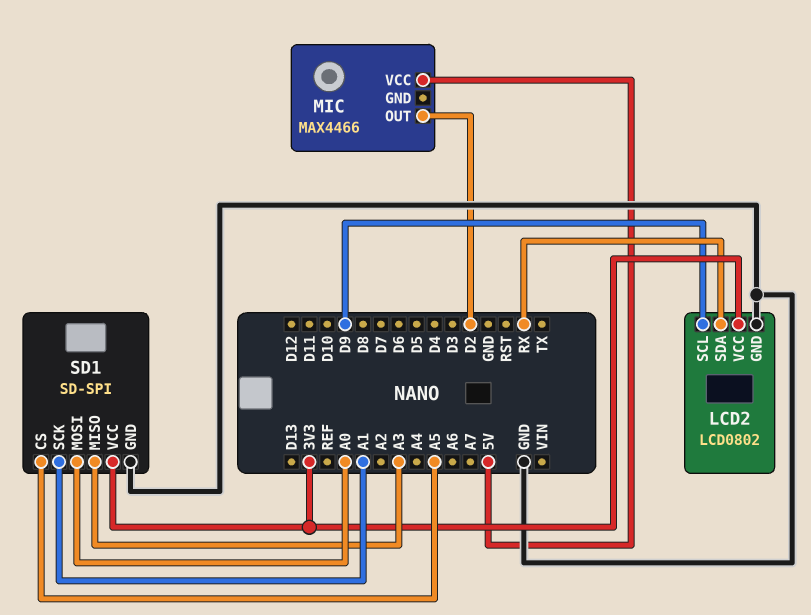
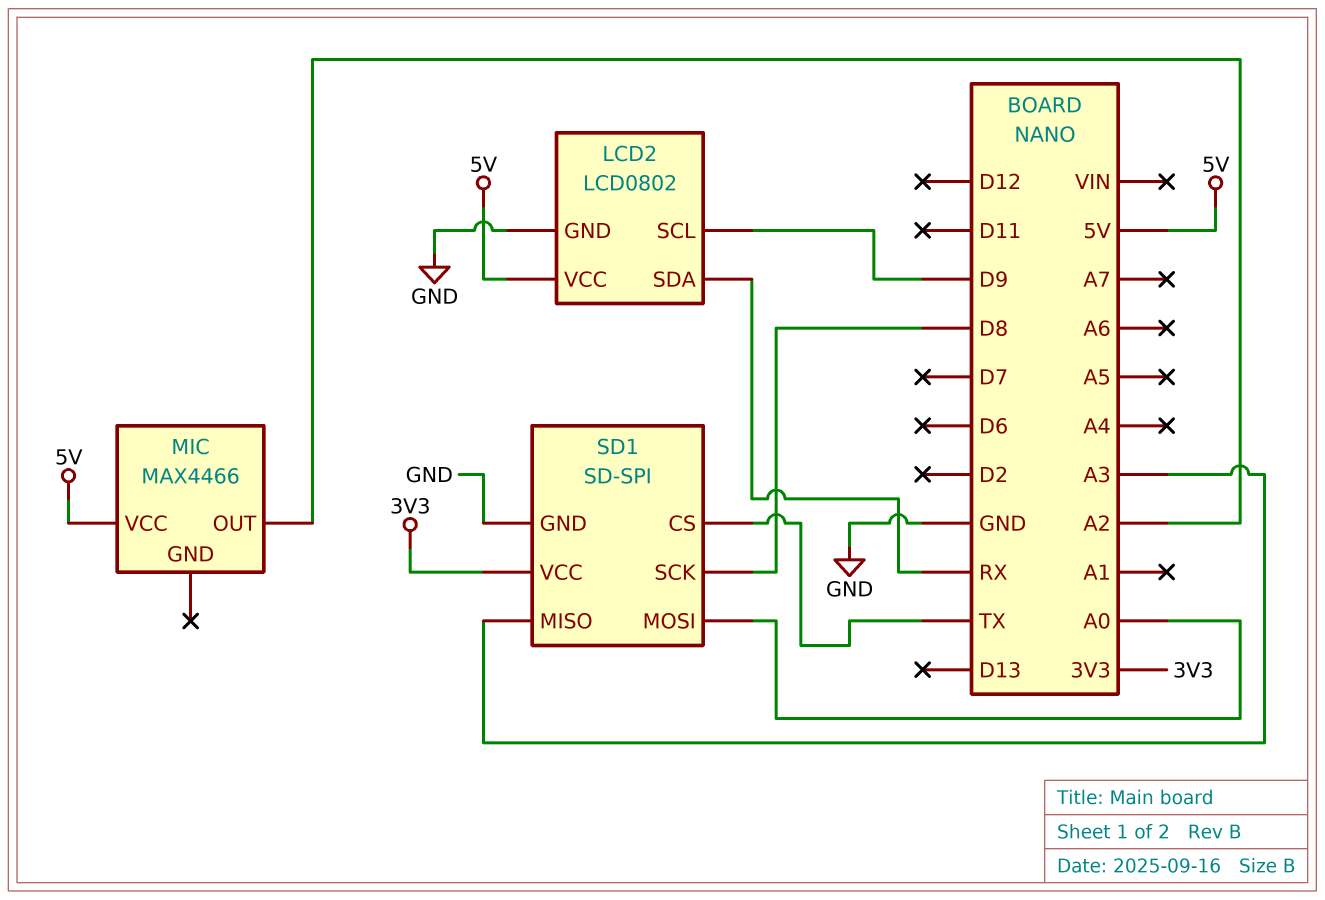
LCD2 pin VCC: 3V3 -> 5V
MIC pin OUT: D2 -> A2
SD1 pin CS: A5 -> TX
SD1 pin SCK: A1 -> D8

